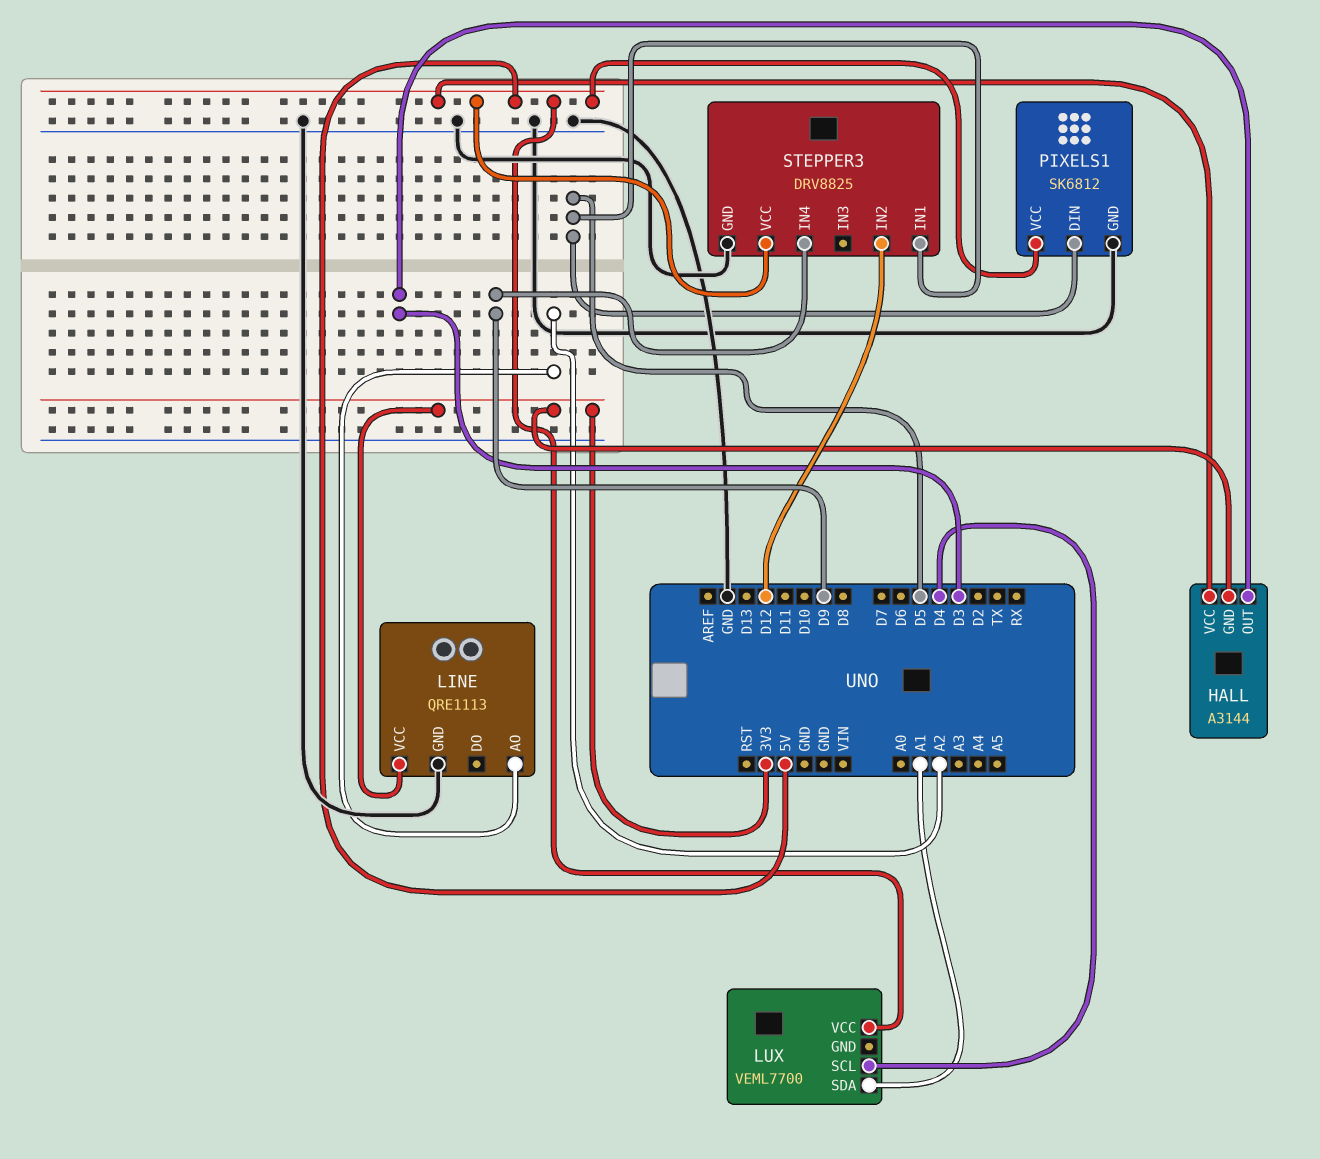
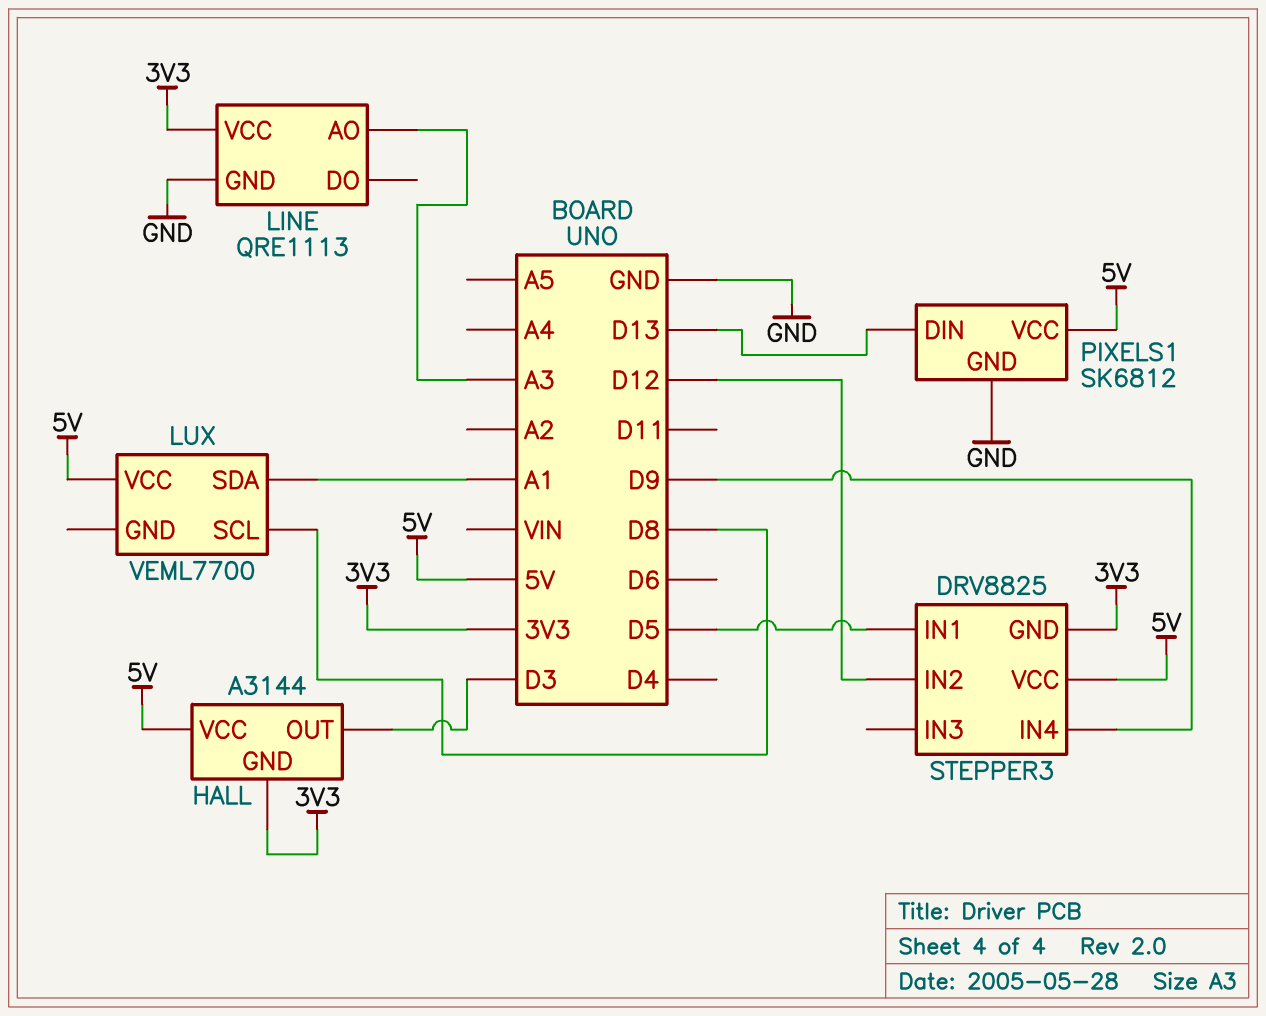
LINE pin AO: A2 -> A3
LUX pin SCL: D4 -> D8
PIXELS1 pin DIN: D5 -> D13
STEPPER3 pin GND: GND -> 3V3

